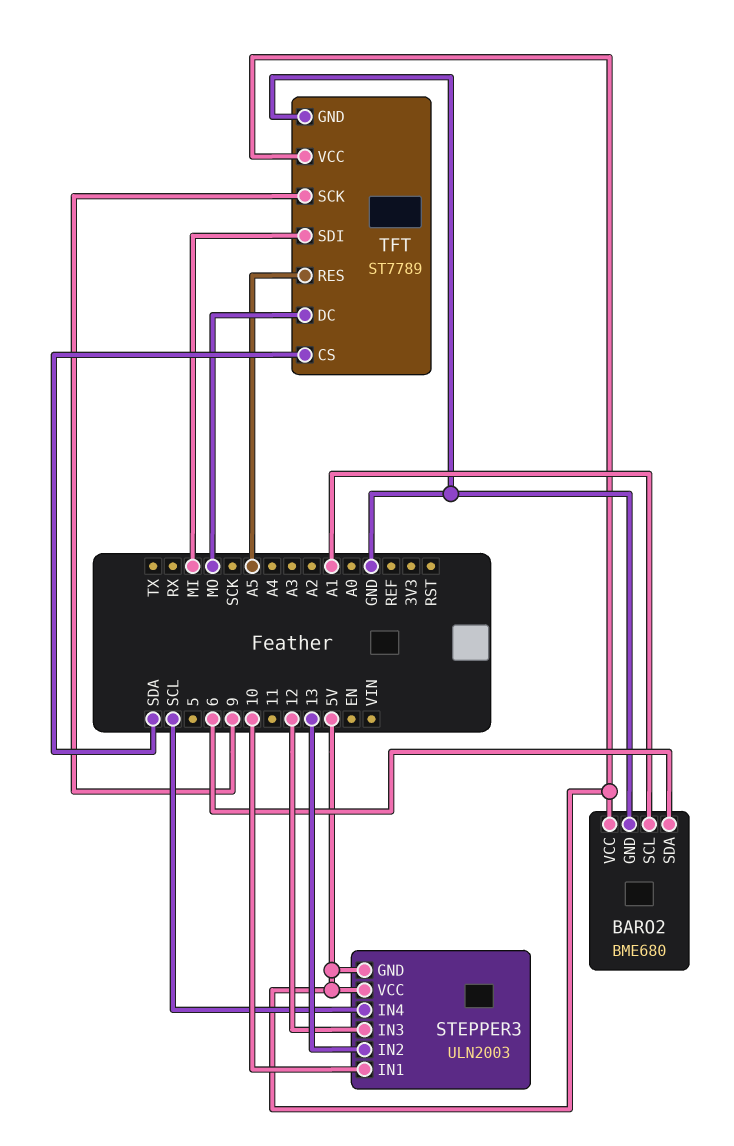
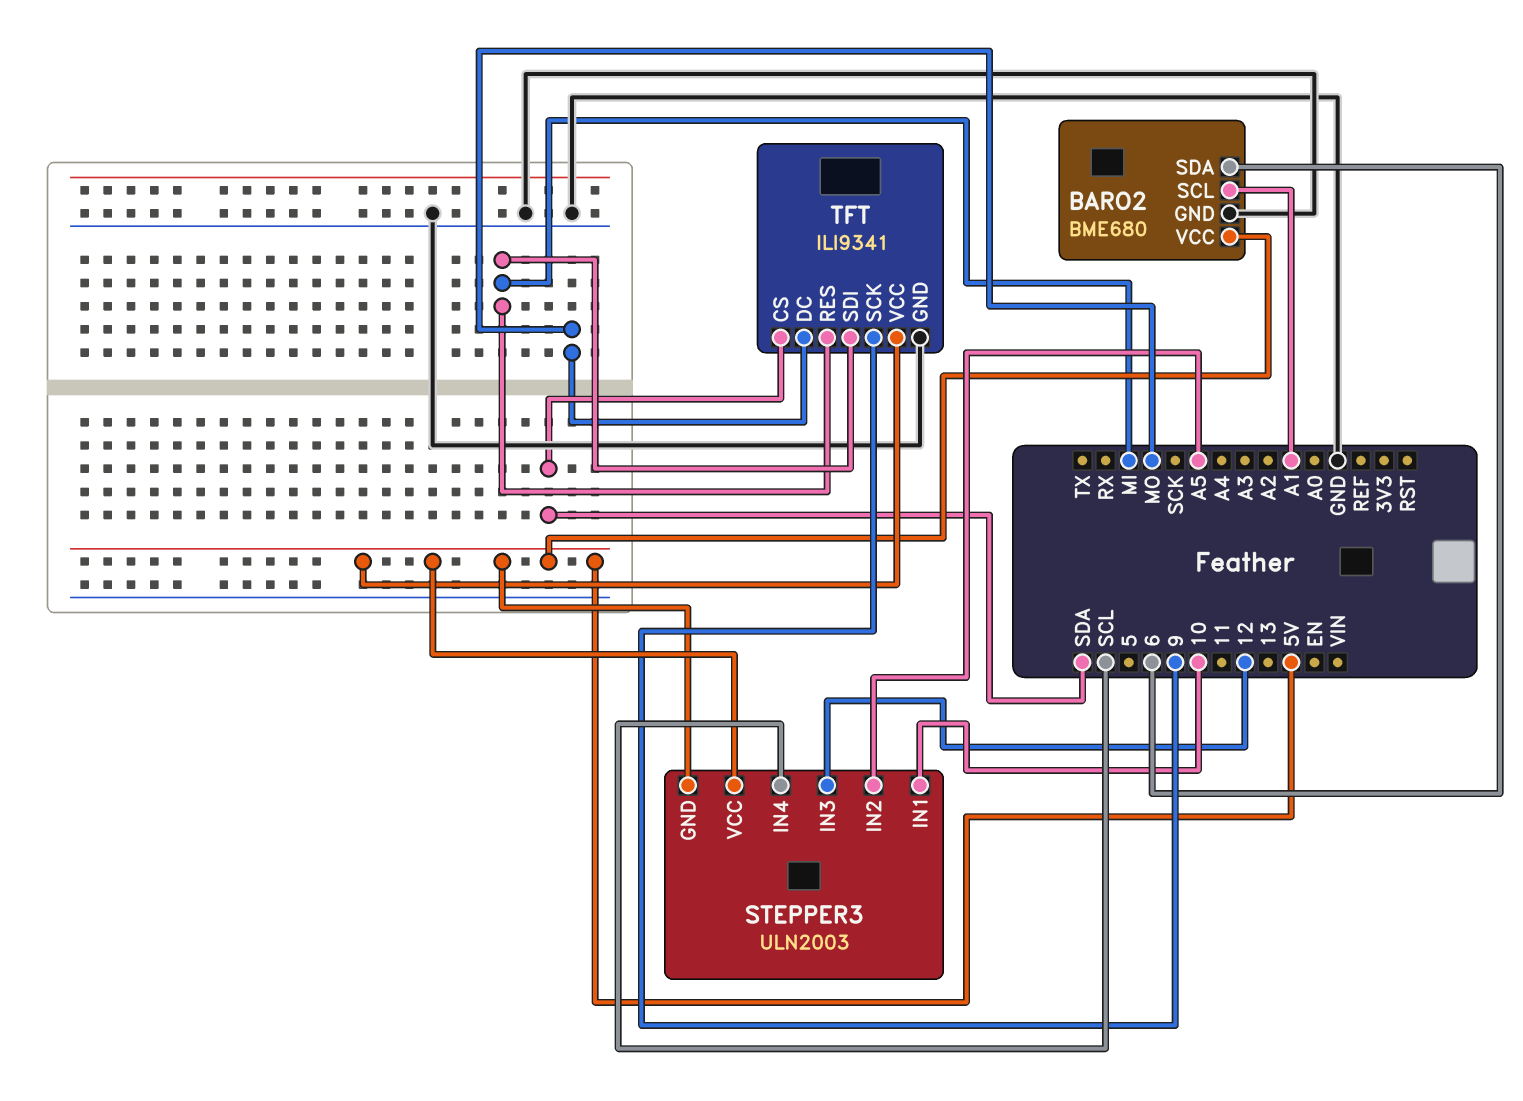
STEPPER3 pin IN2: 13 -> A5
TFT: ST7789 -> ILI9341
TFT pin RES: A5 -> MI

